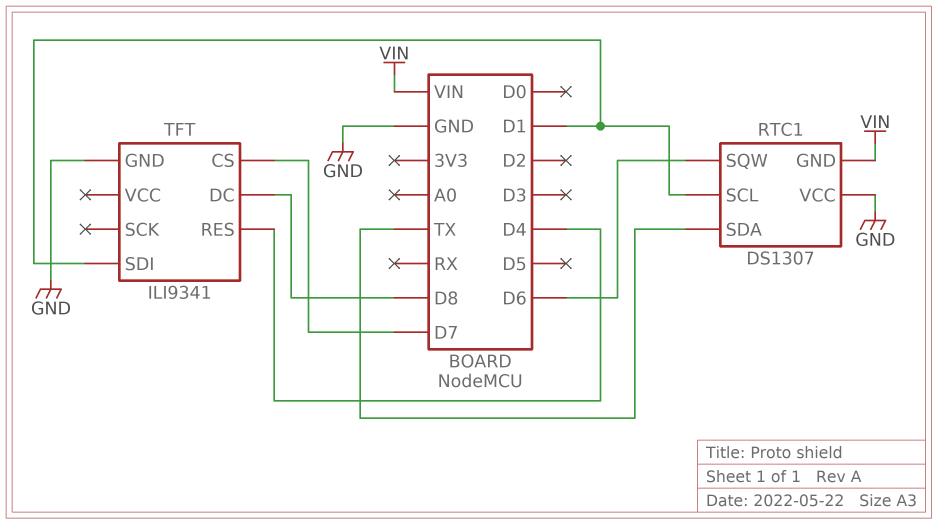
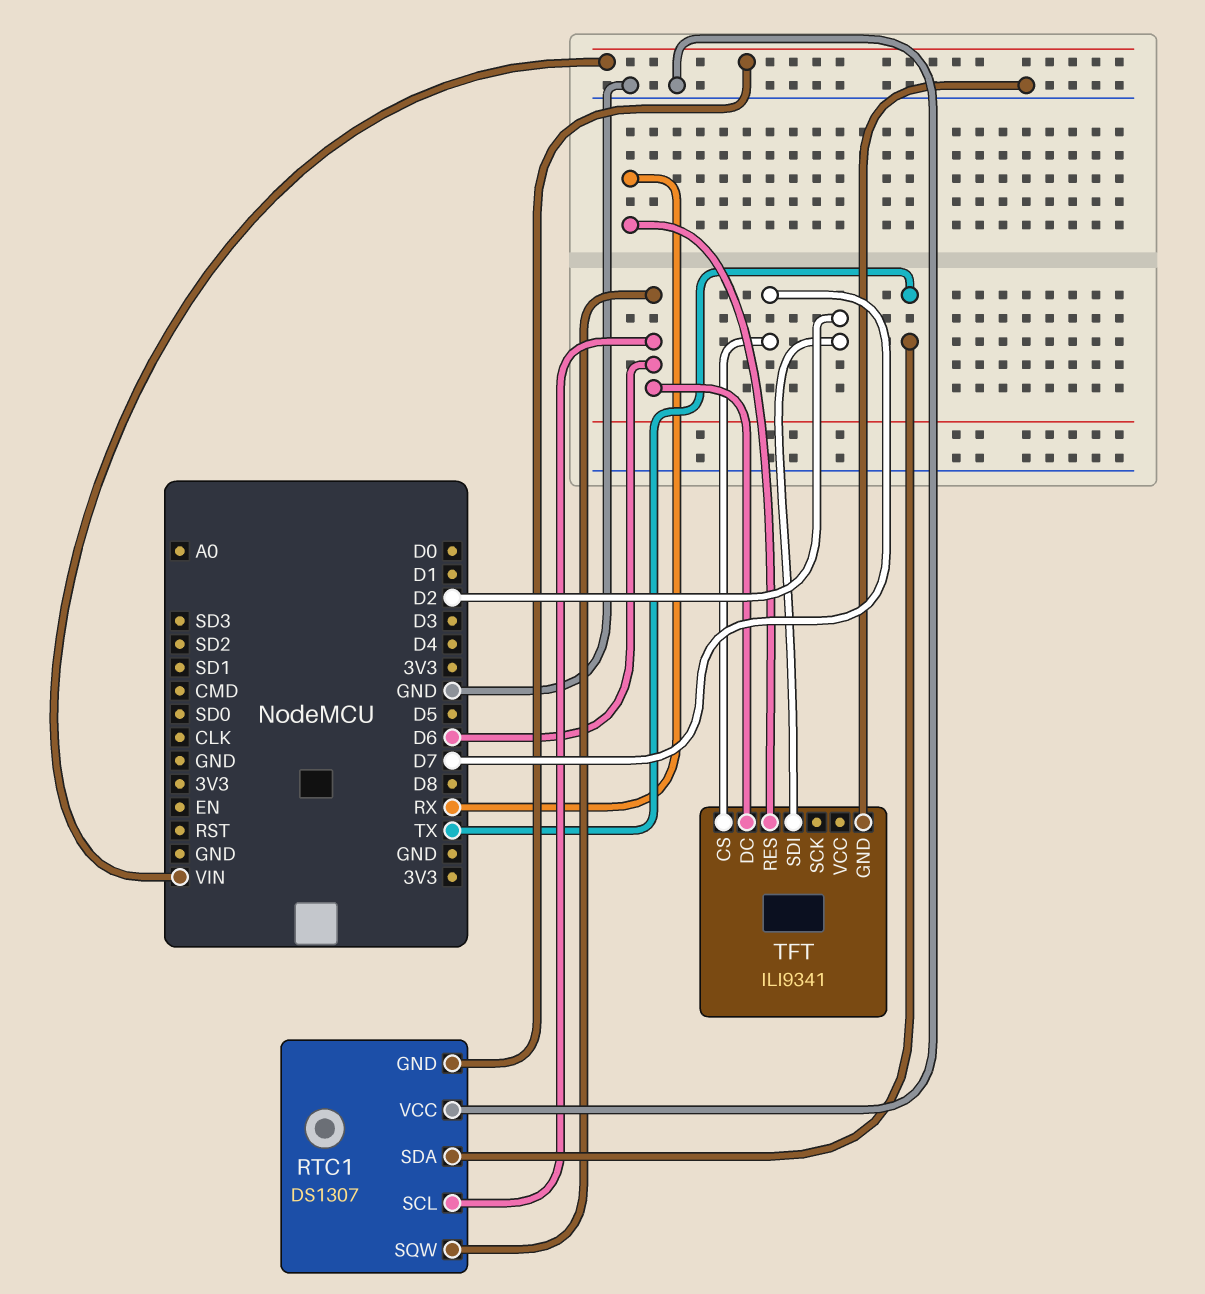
RTC1 pin SCL: D1 -> D6
TFT pin DC: D8 -> D6
TFT pin RES: D4 -> RX
TFT pin SDI: D1 -> D2

